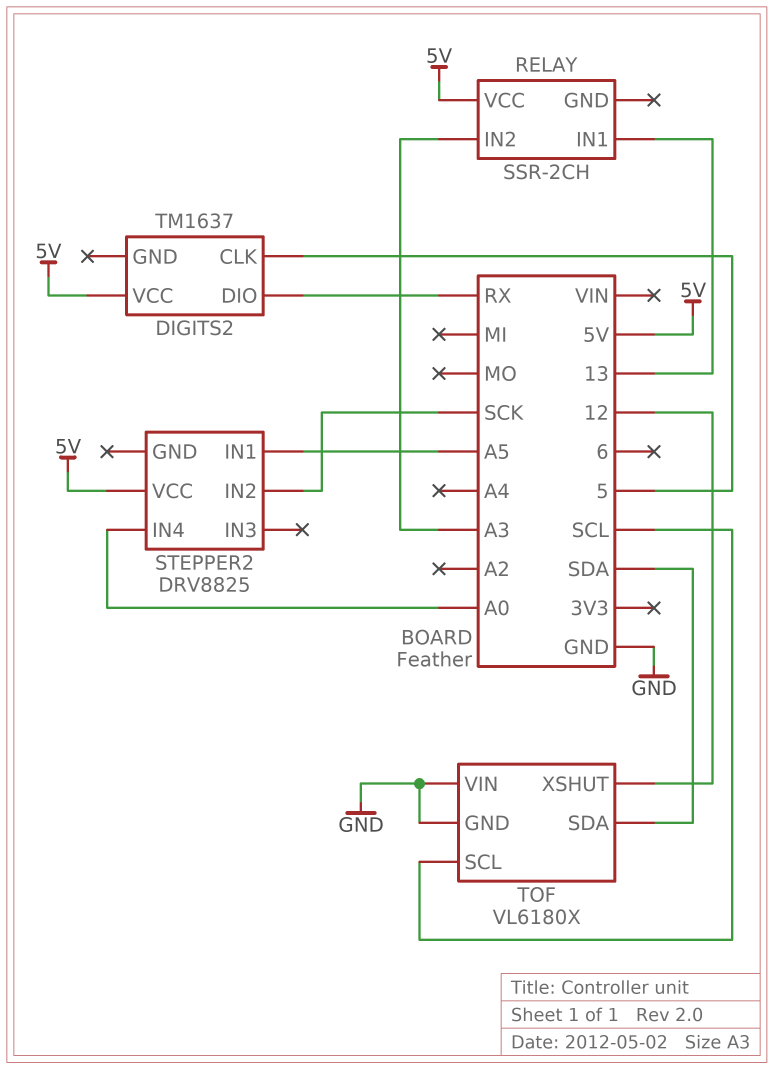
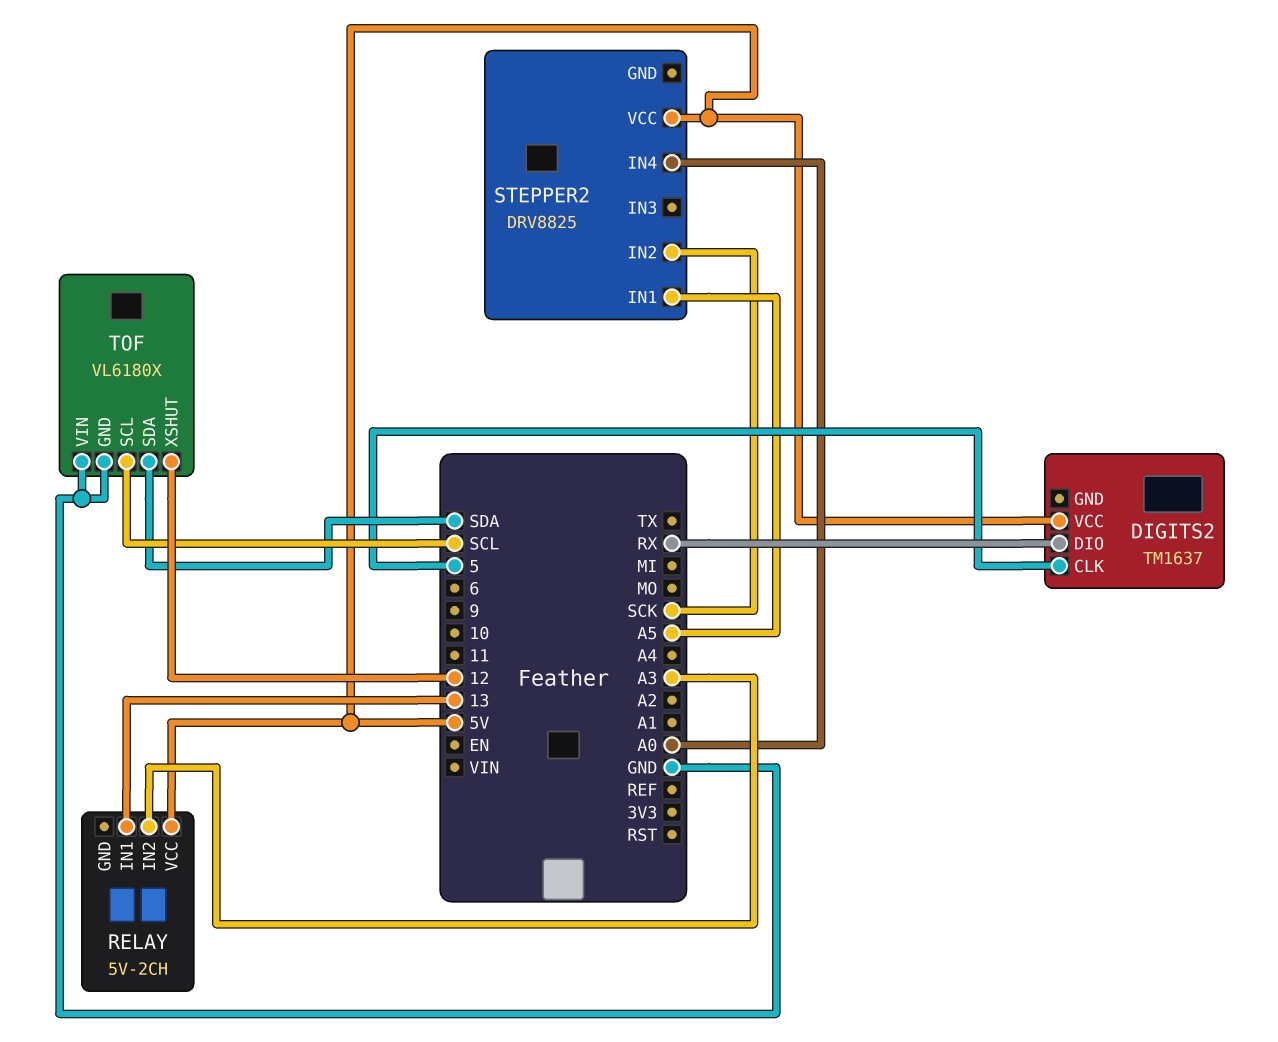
RELAY: SSR-2CH -> 5V-2CH

